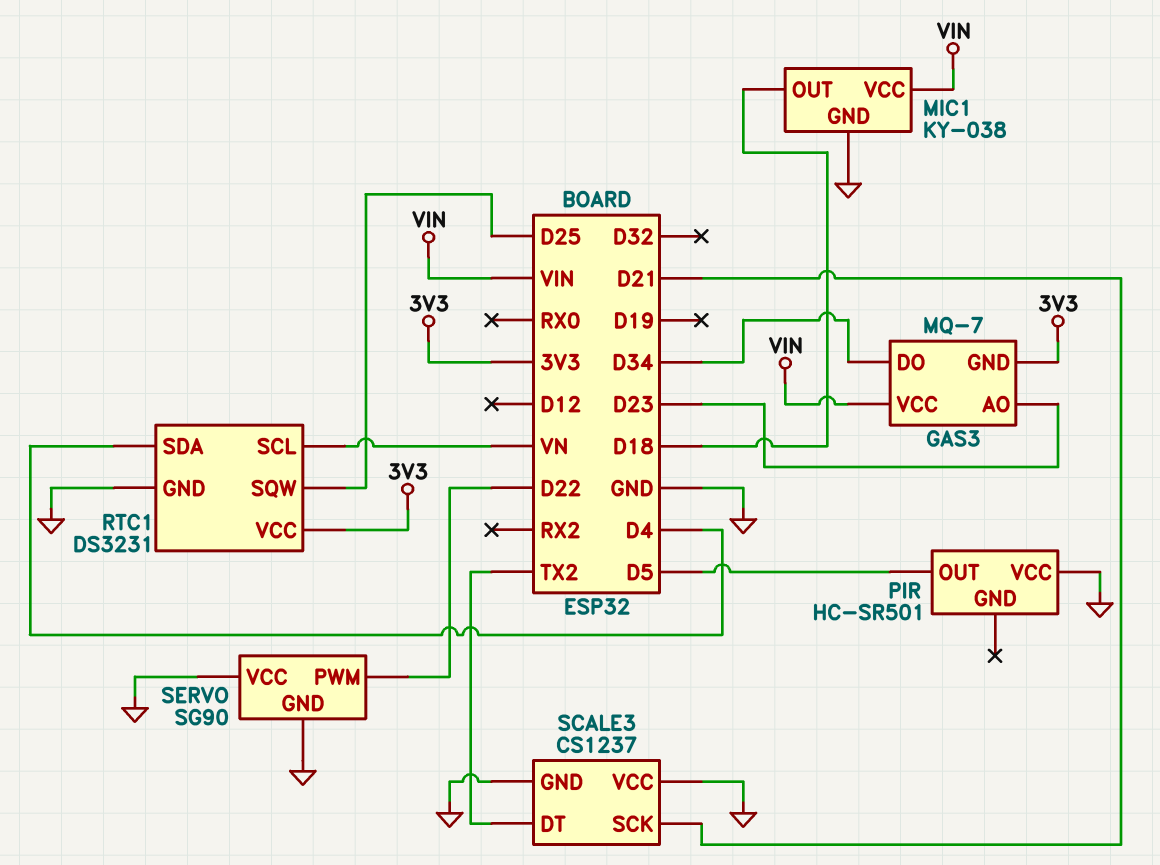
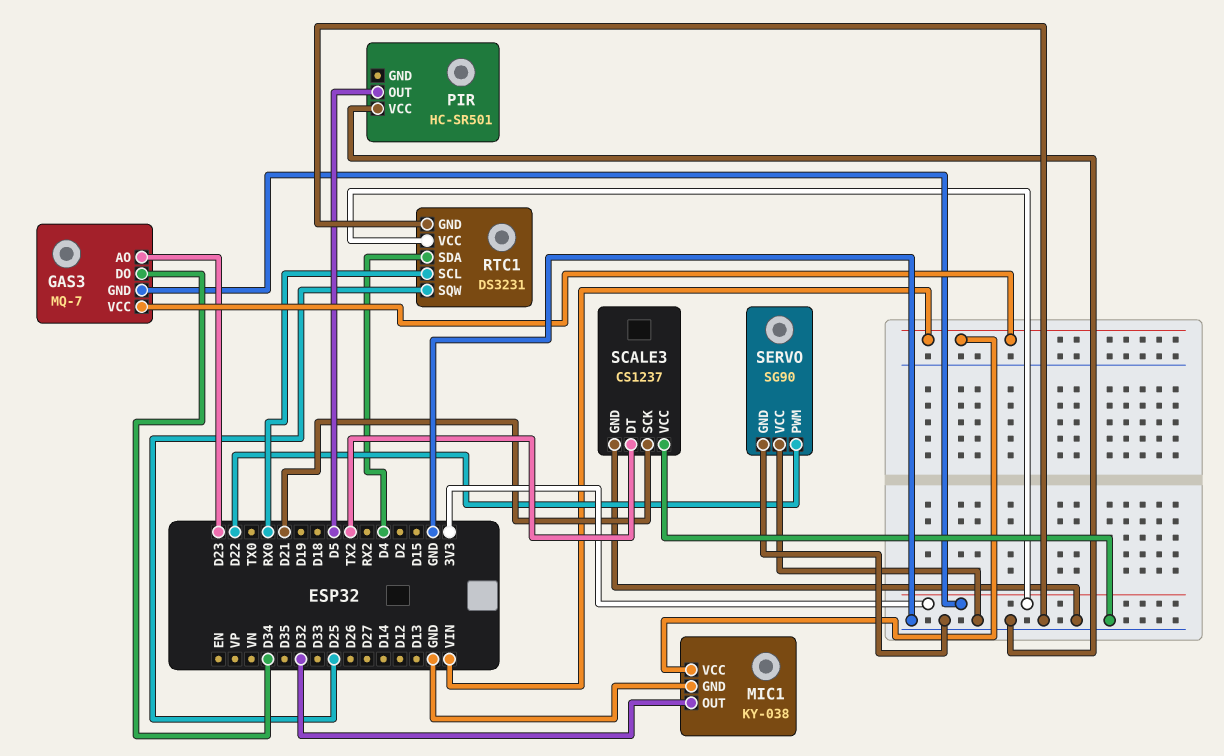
MIC1 pin OUT: D18 -> D32
RTC1 pin SCL: VN -> RX0

